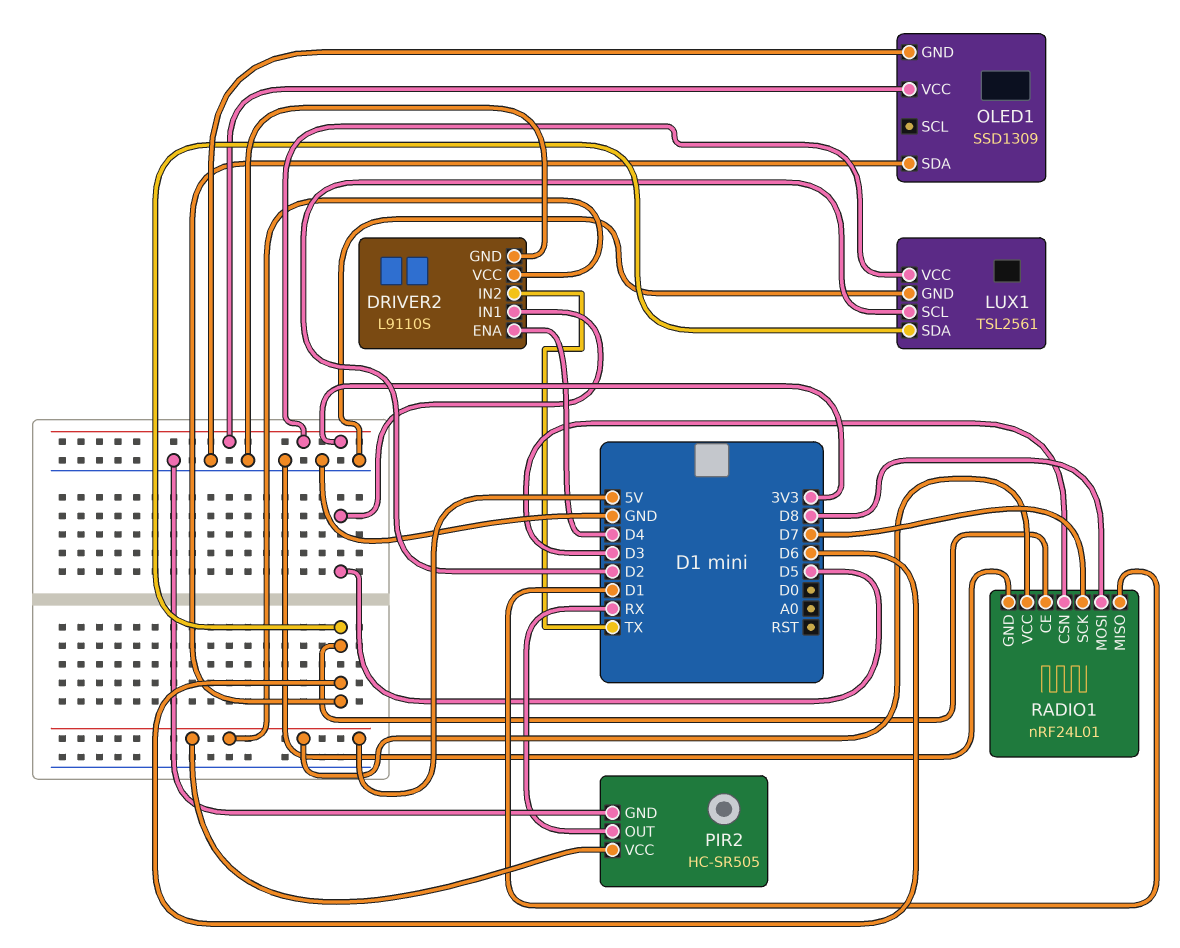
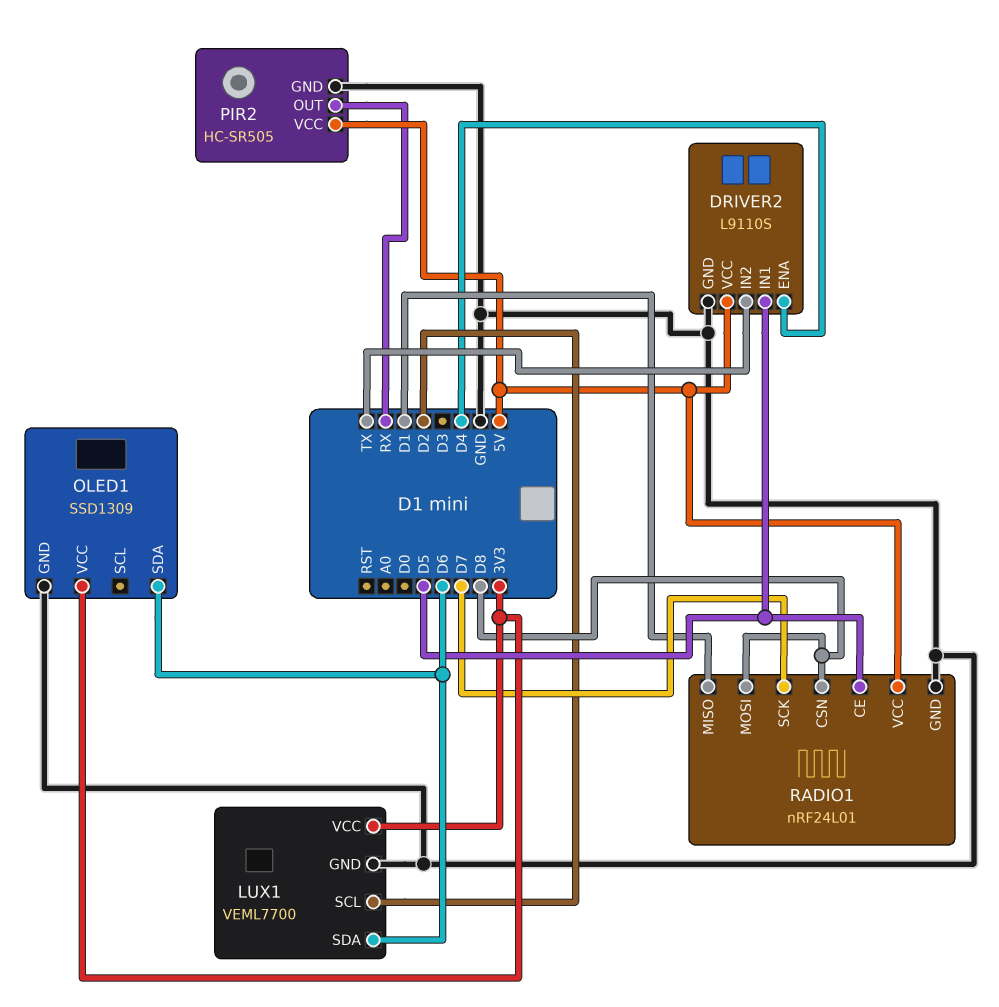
LUX1: TSL2561 -> VEML7700
RADIO1 pin CE: D6 -> D5
RADIO1 pin CSN: D3 -> D8

